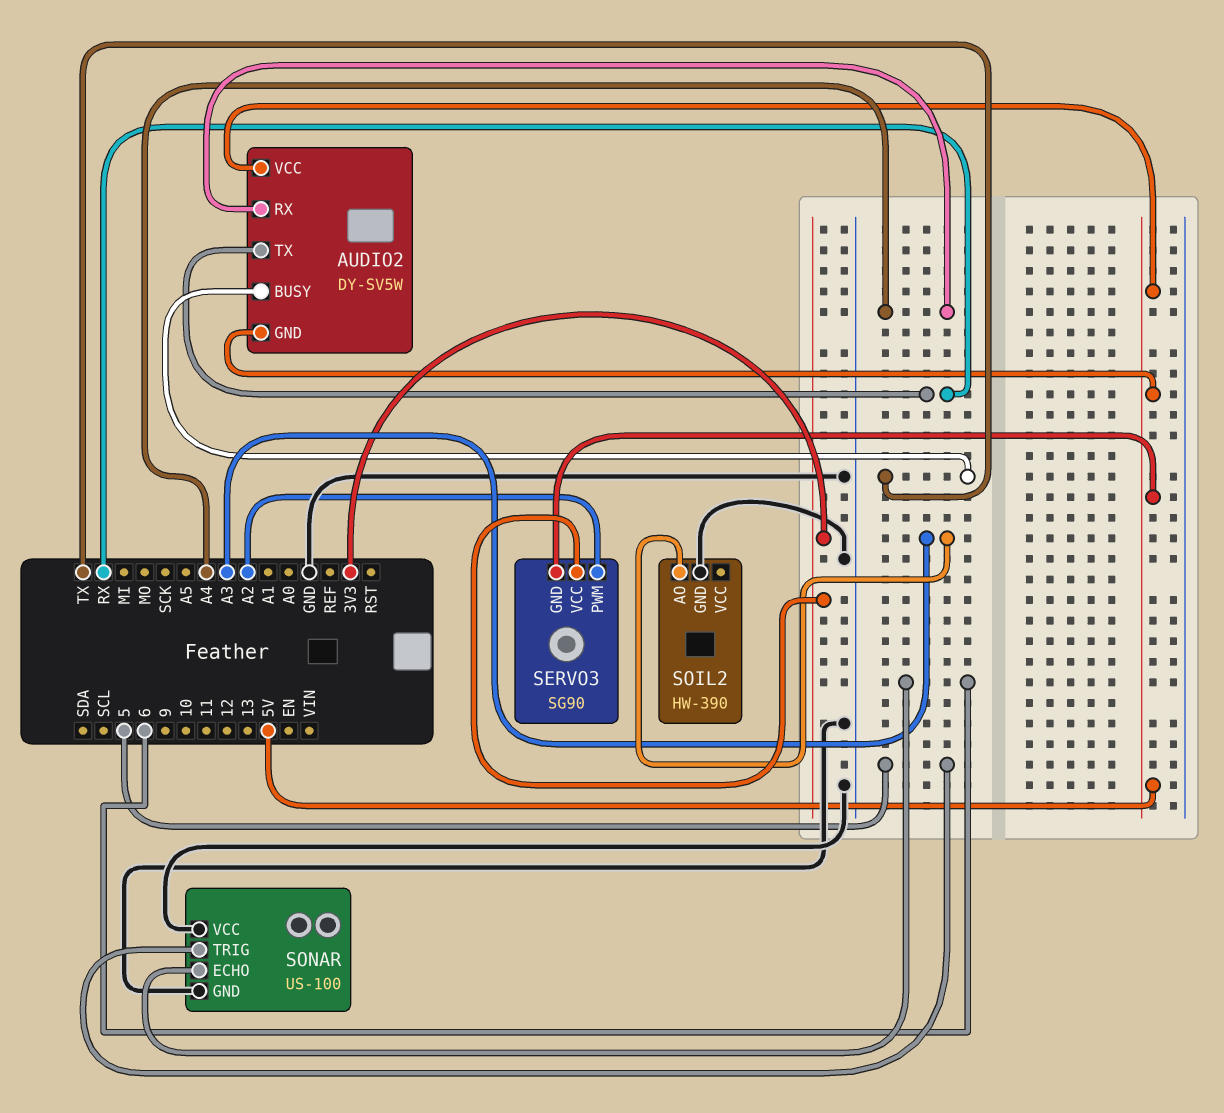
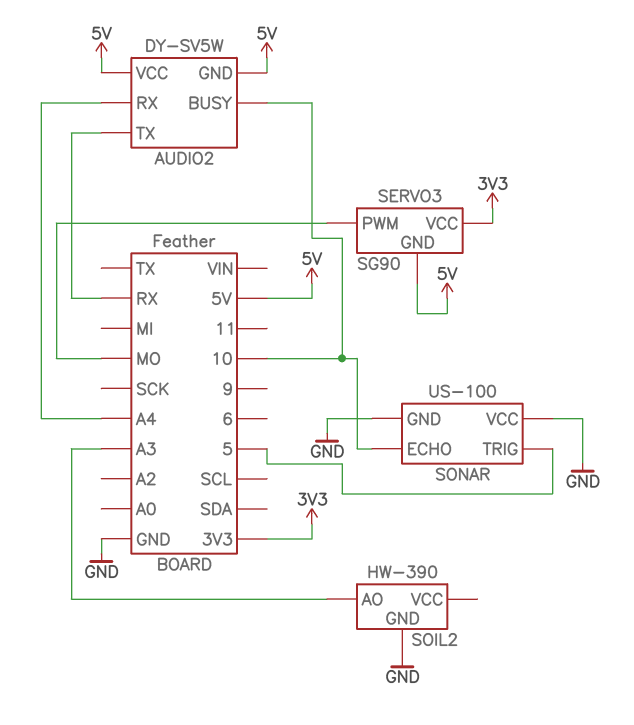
AUDIO2 pin BUSY: TX -> 10
SERVO3 pin PWM: A2 -> MO
SONAR pin ECHO: 6 -> 10

